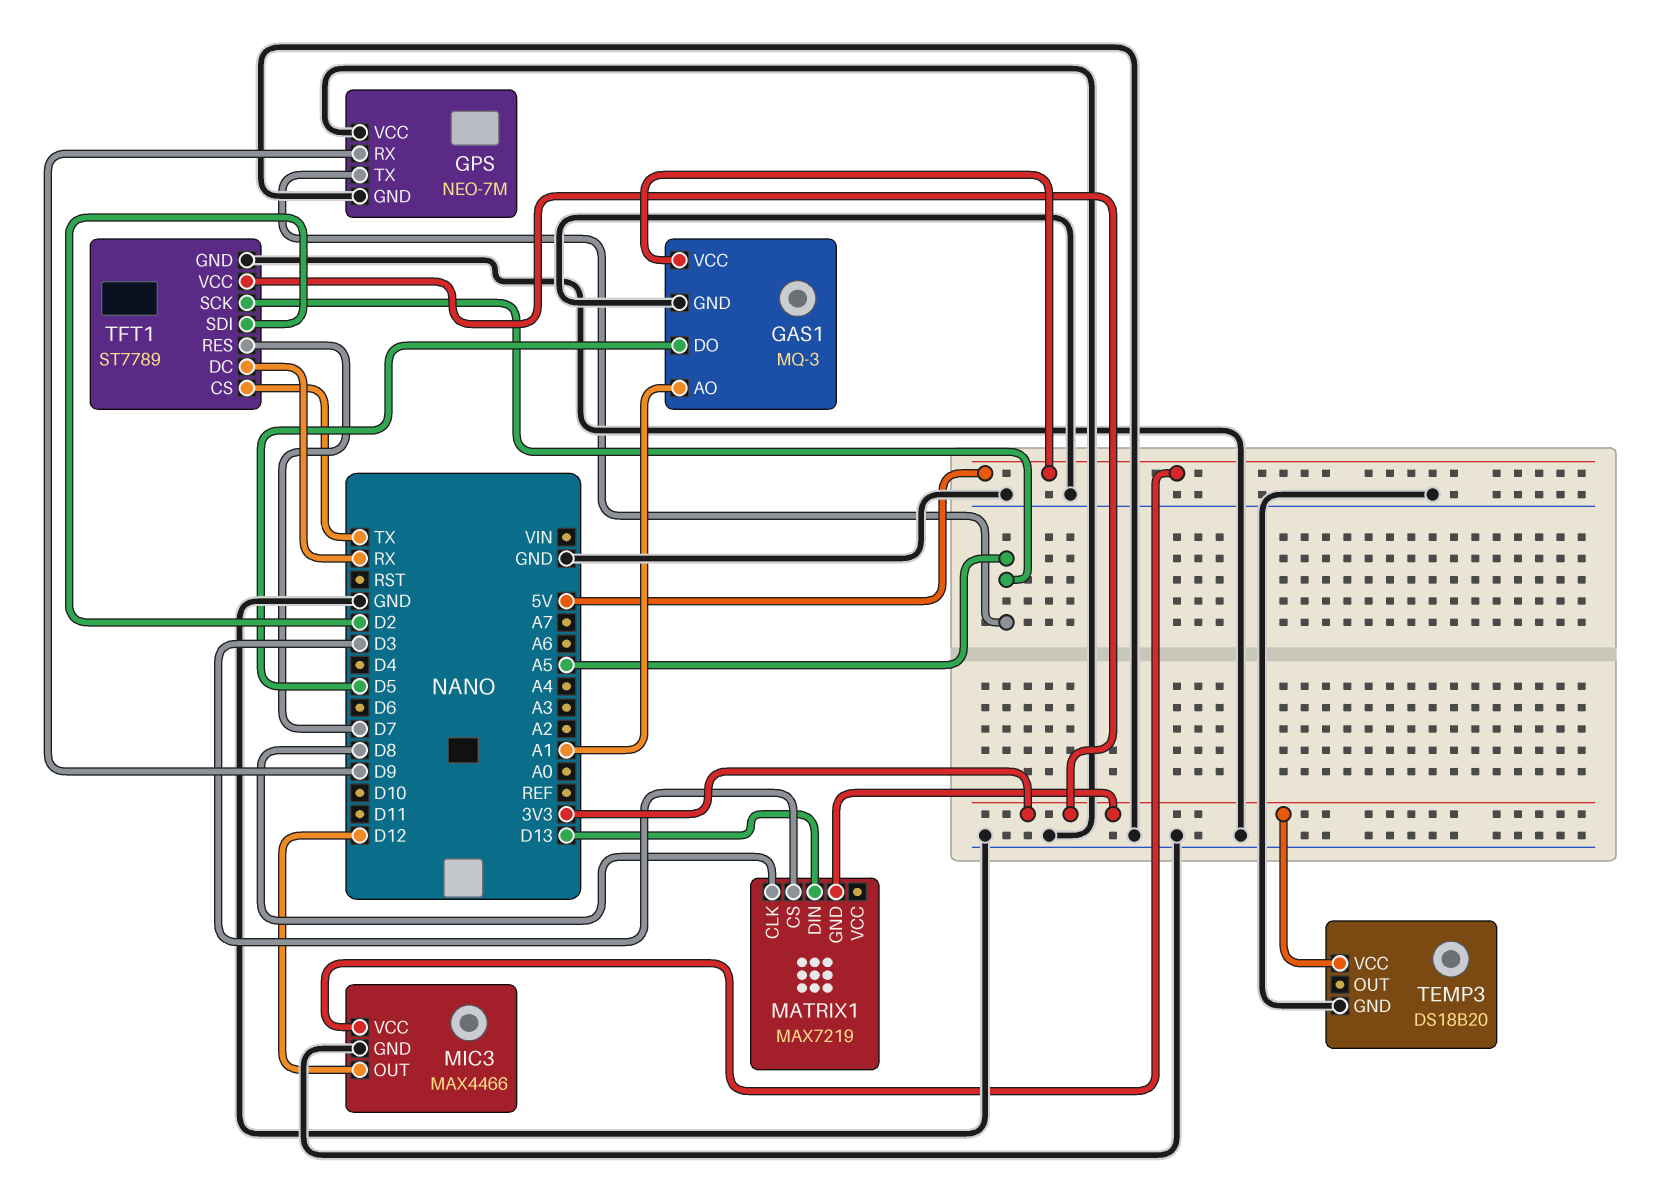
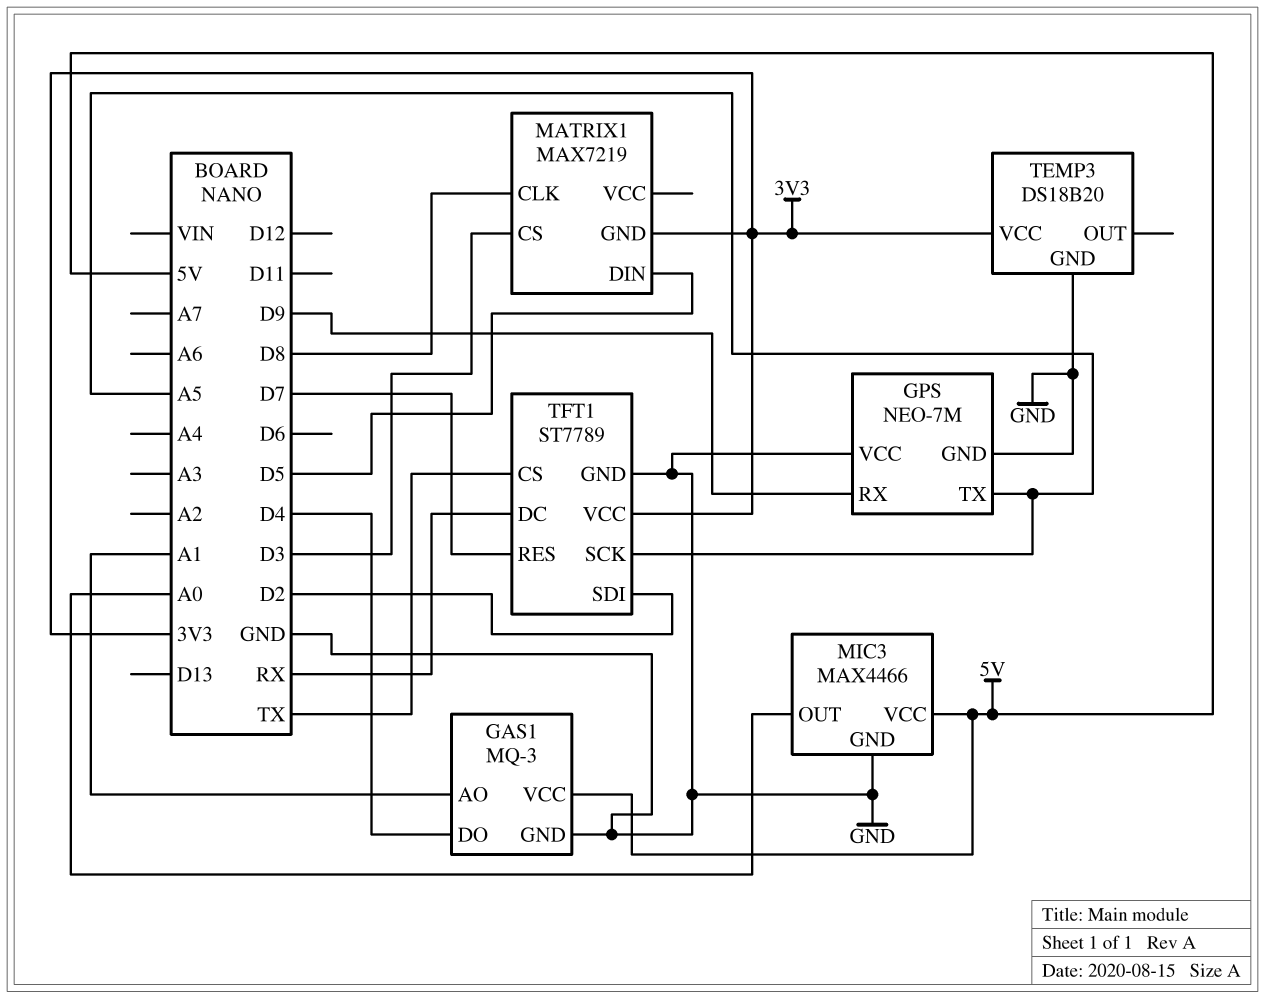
GAS1 pin DO: D5 -> D4
MATRIX1 pin DIN: D13 -> D5
MIC3 pin OUT: D12 -> A0

